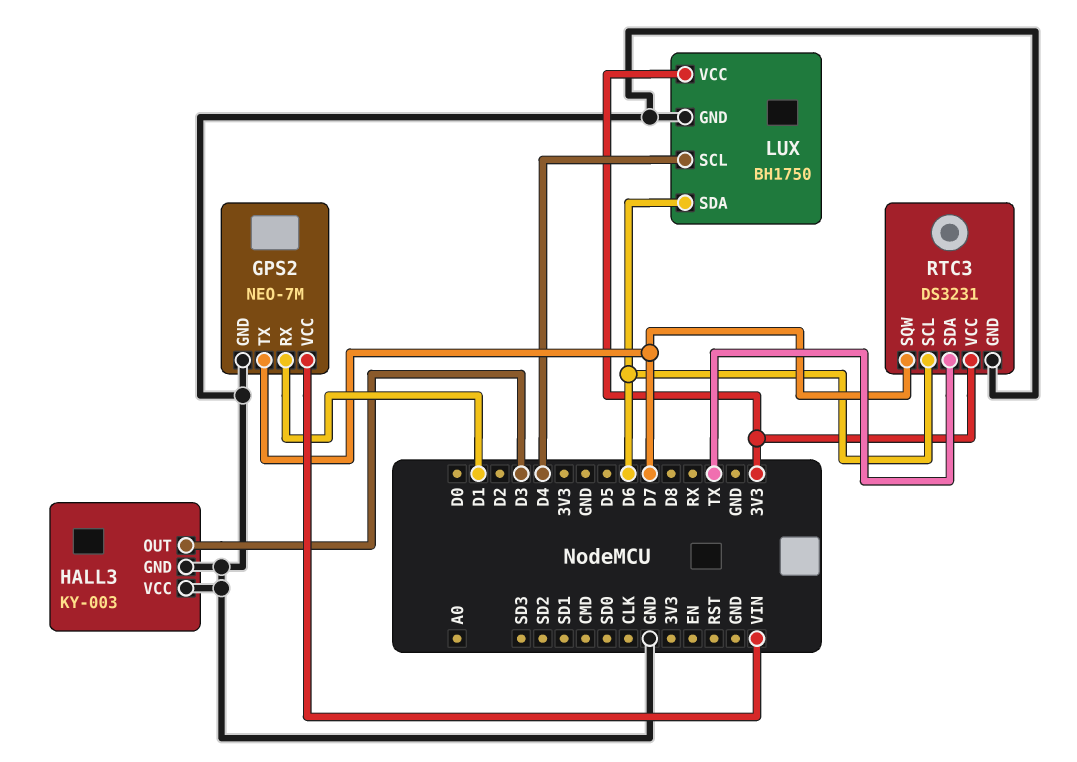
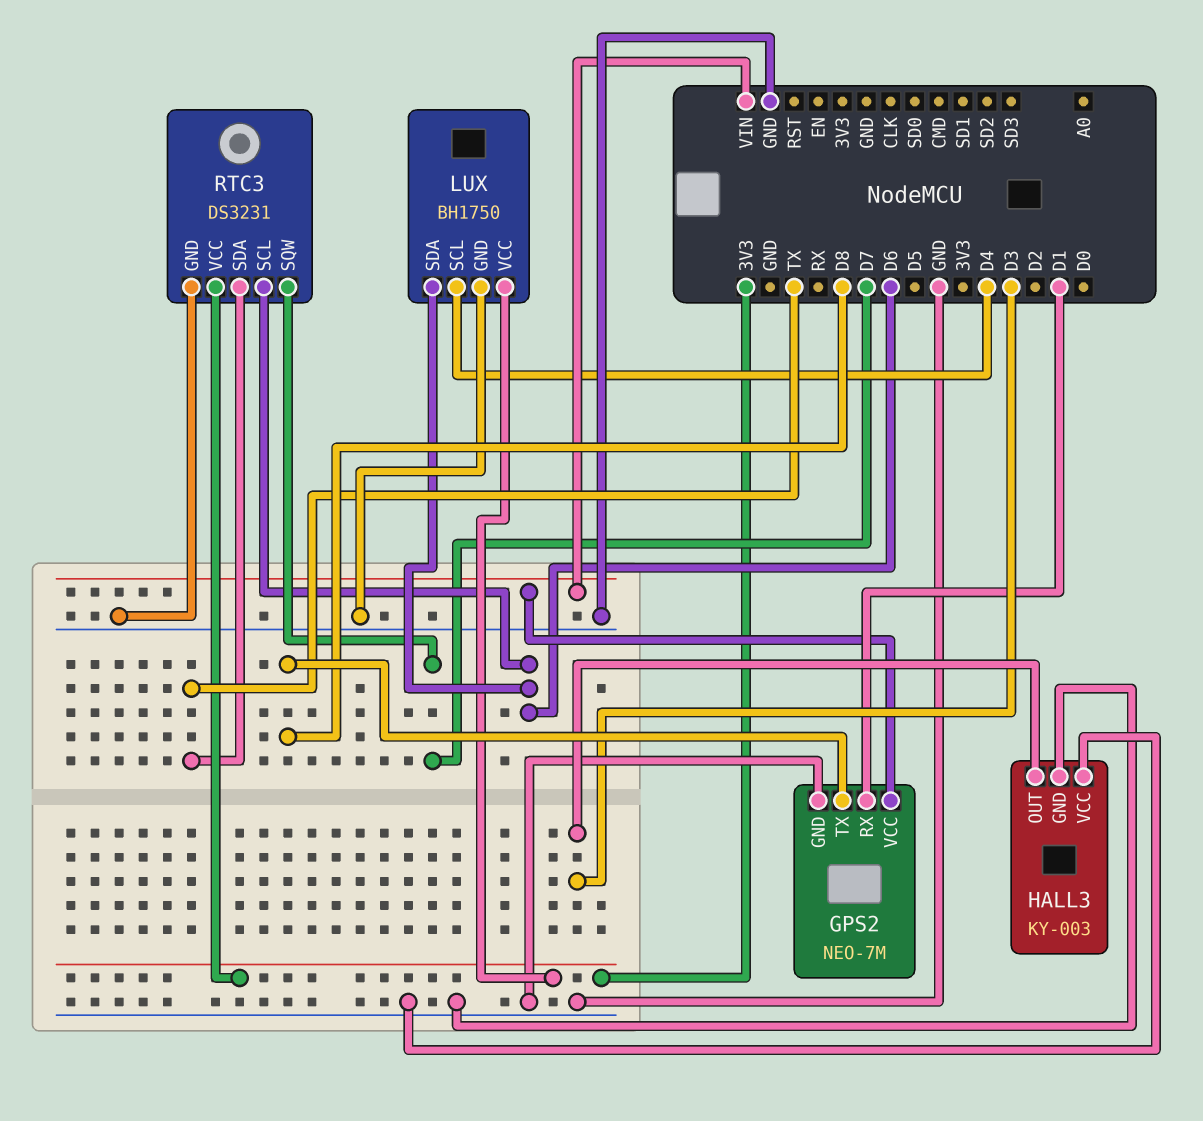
GPS2 pin TX: D7 -> D8

